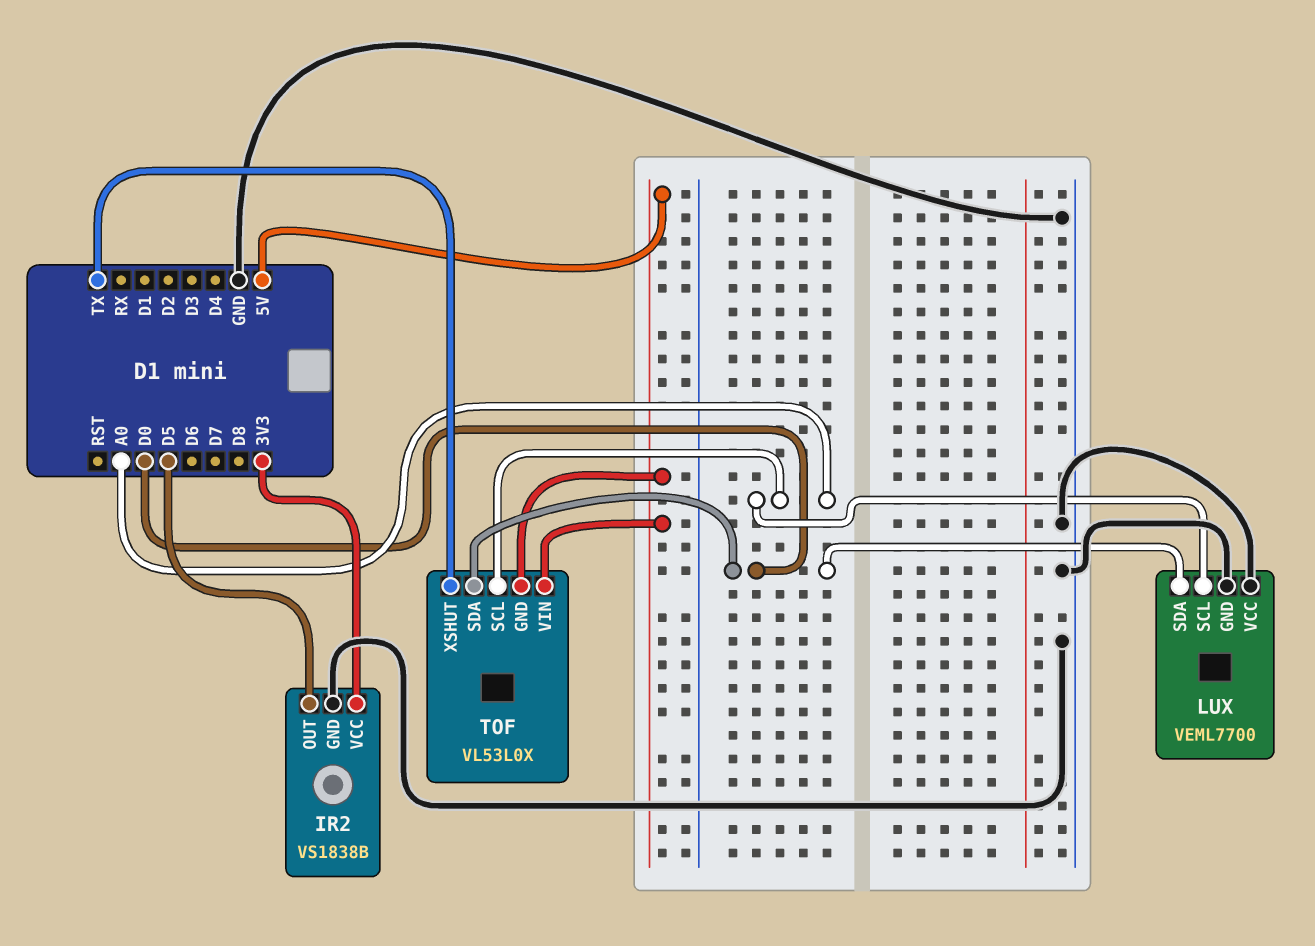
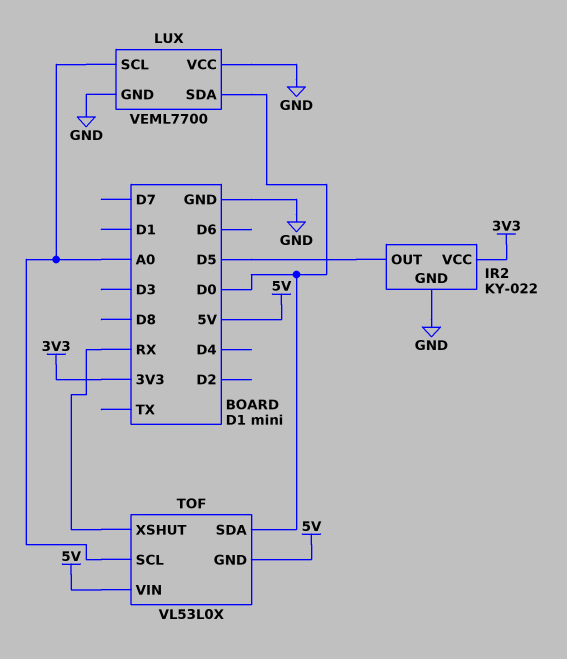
IR2: VS1838B -> KY-022
TOF pin XSHUT: TX -> RX

